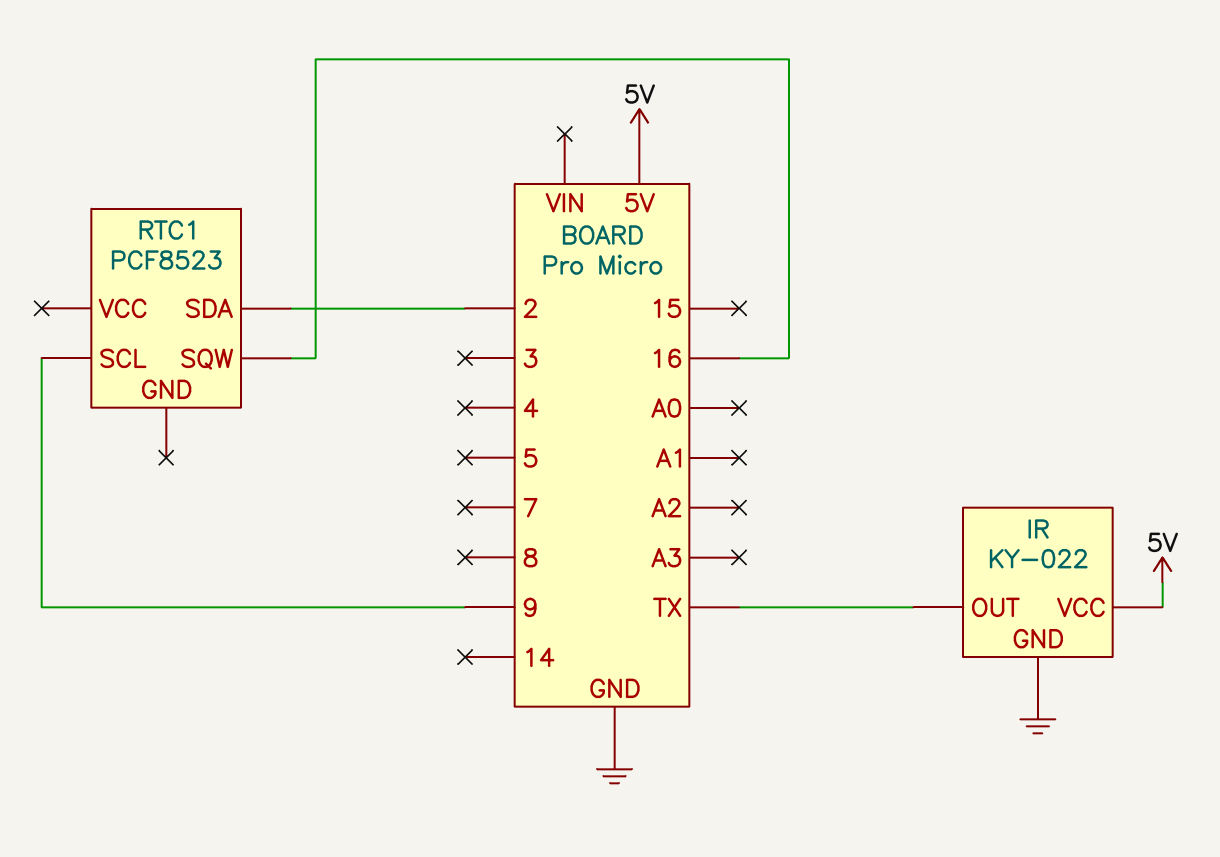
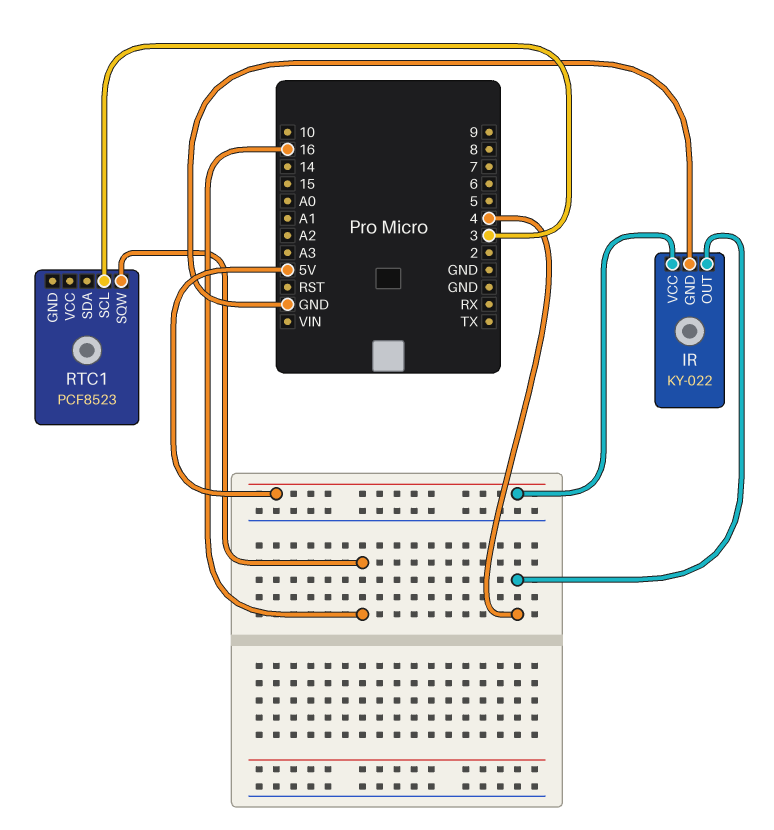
IR pin OUT: TX -> 4
RTC1 pin SCL: 9 -> 3
RTC1 pin SDA: 2 -> none

